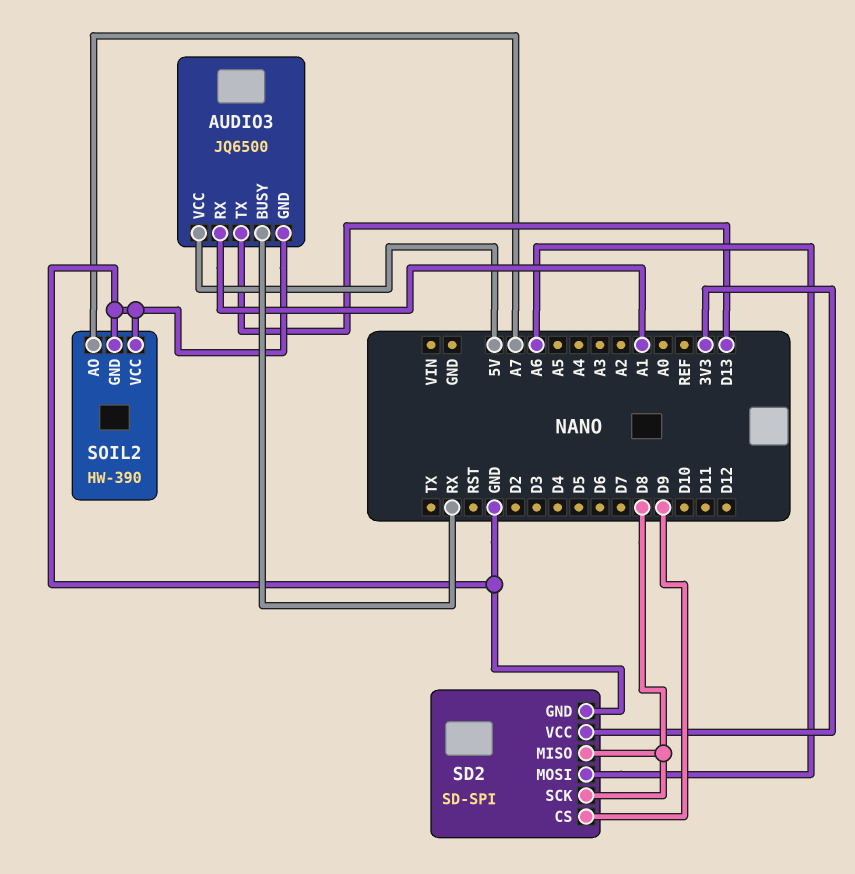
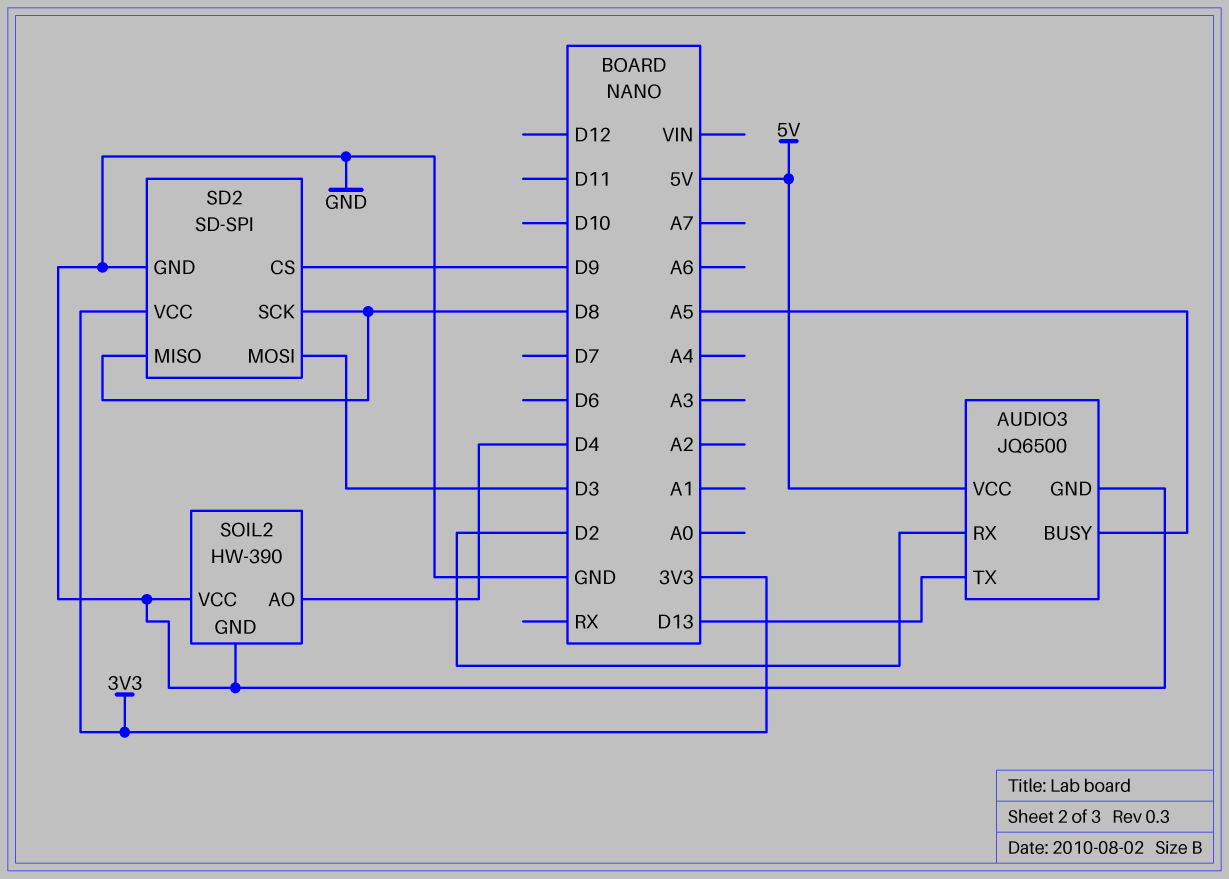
AUDIO3 pin BUSY: RX -> A5
AUDIO3 pin RX: A1 -> D2
SD2 pin MOSI: A6 -> D3
SOIL2 pin AO: A7 -> D4

